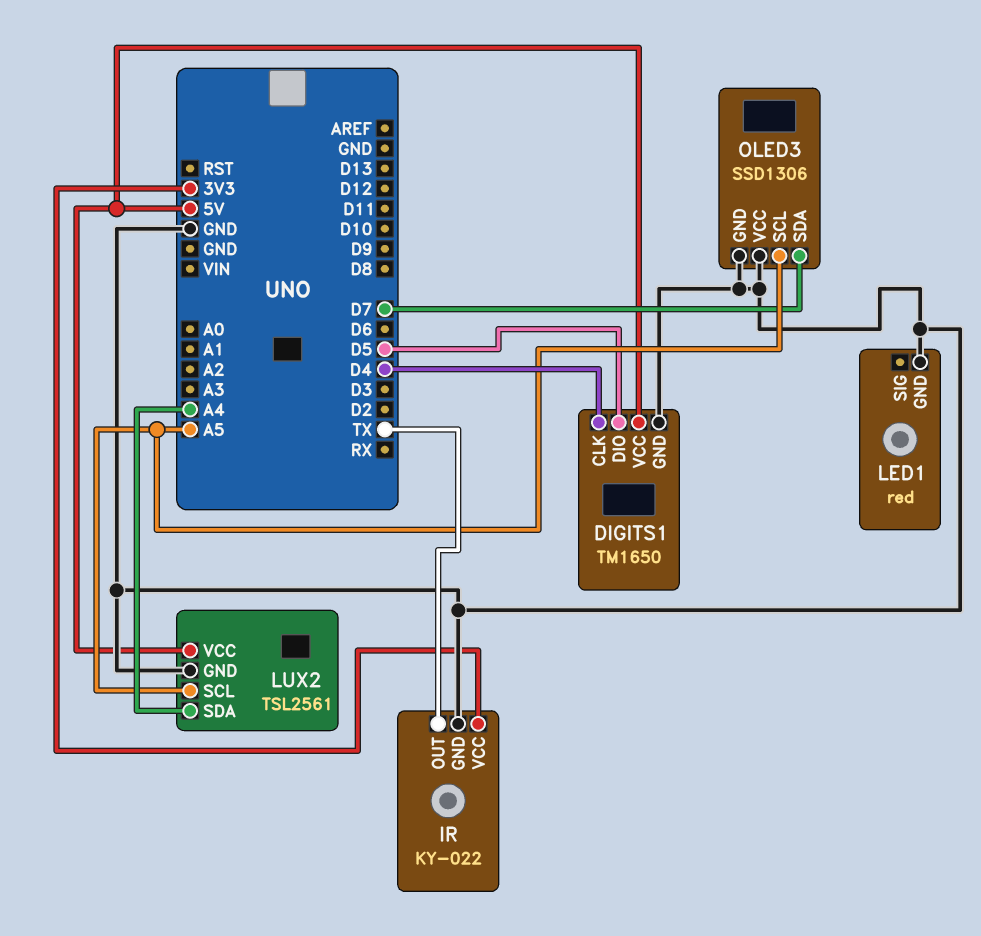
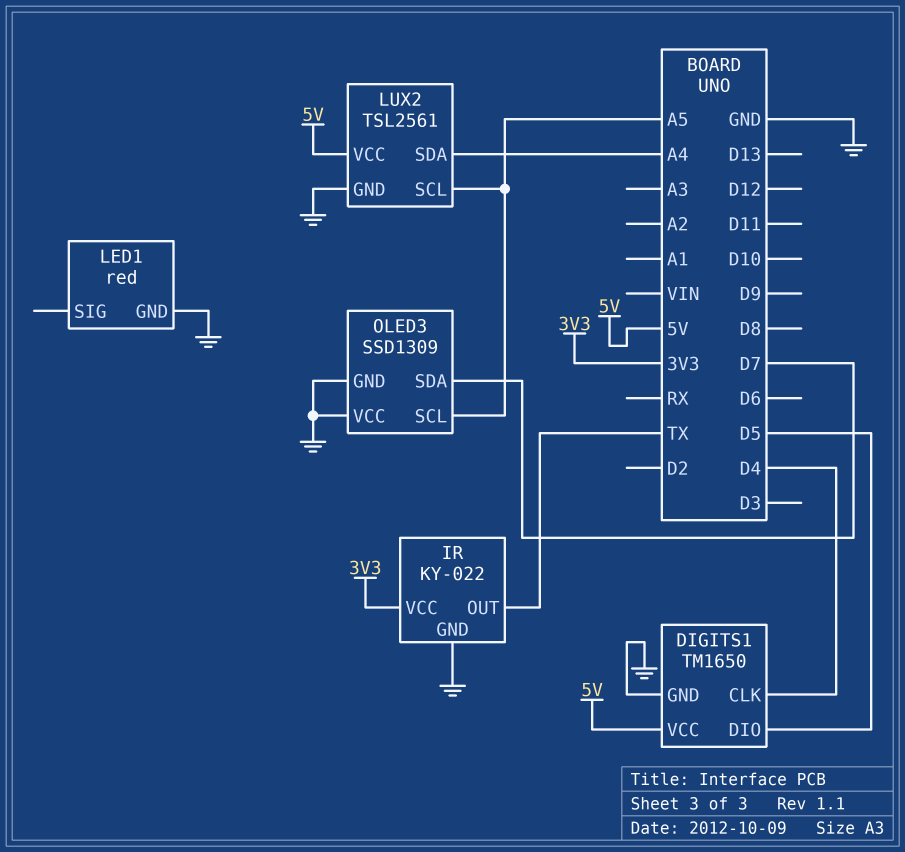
OLED3: SSD1306 -> SSD1309

